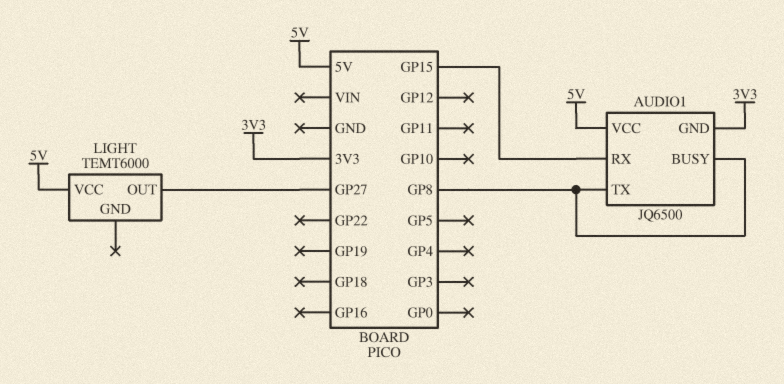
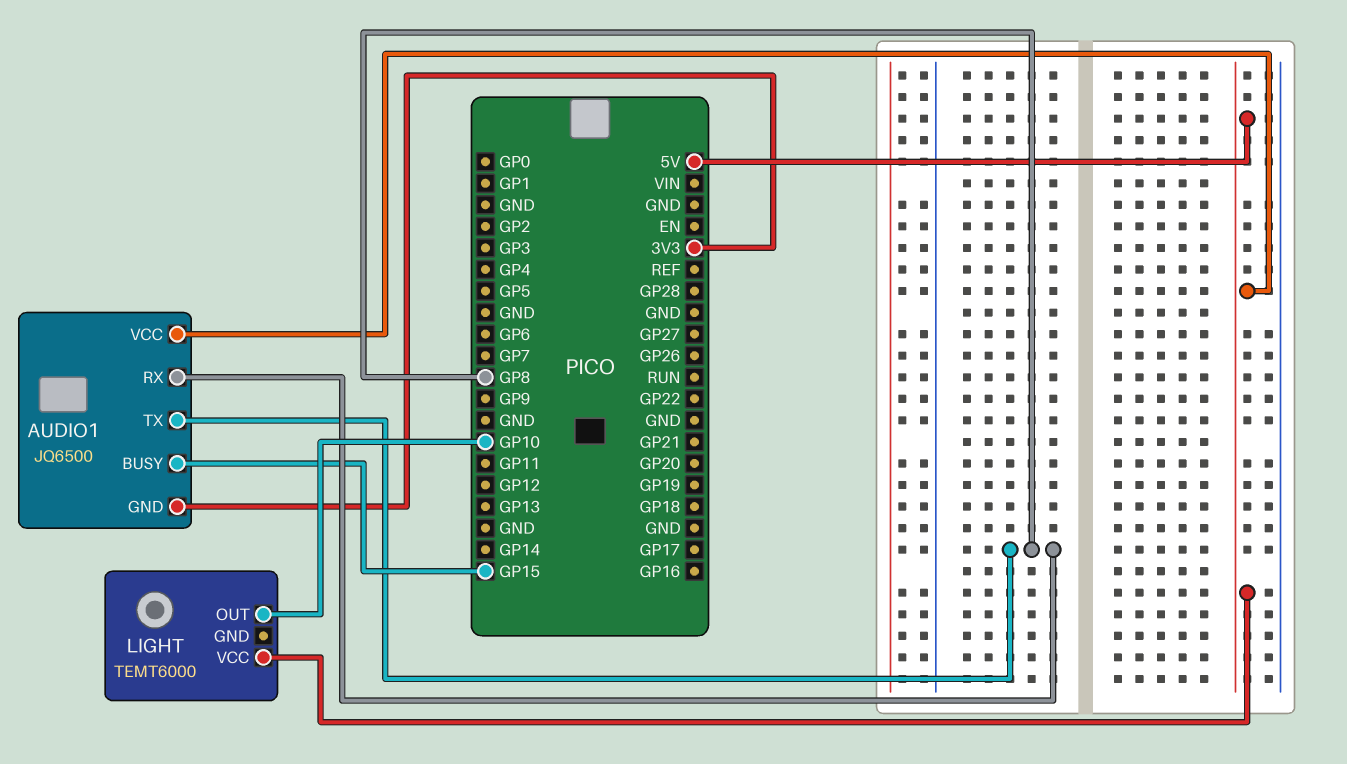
AUDIO1 pin BUSY: GP8 -> GP15
AUDIO1 pin RX: GP15 -> GP8
LIGHT pin OUT: GP27 -> GP10

